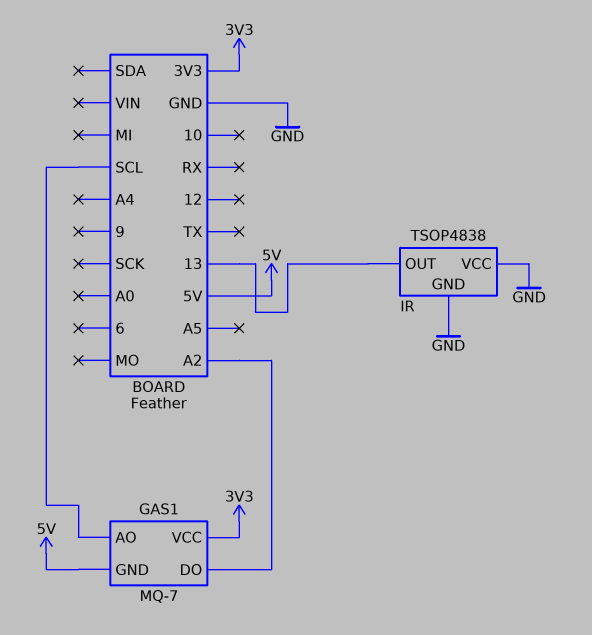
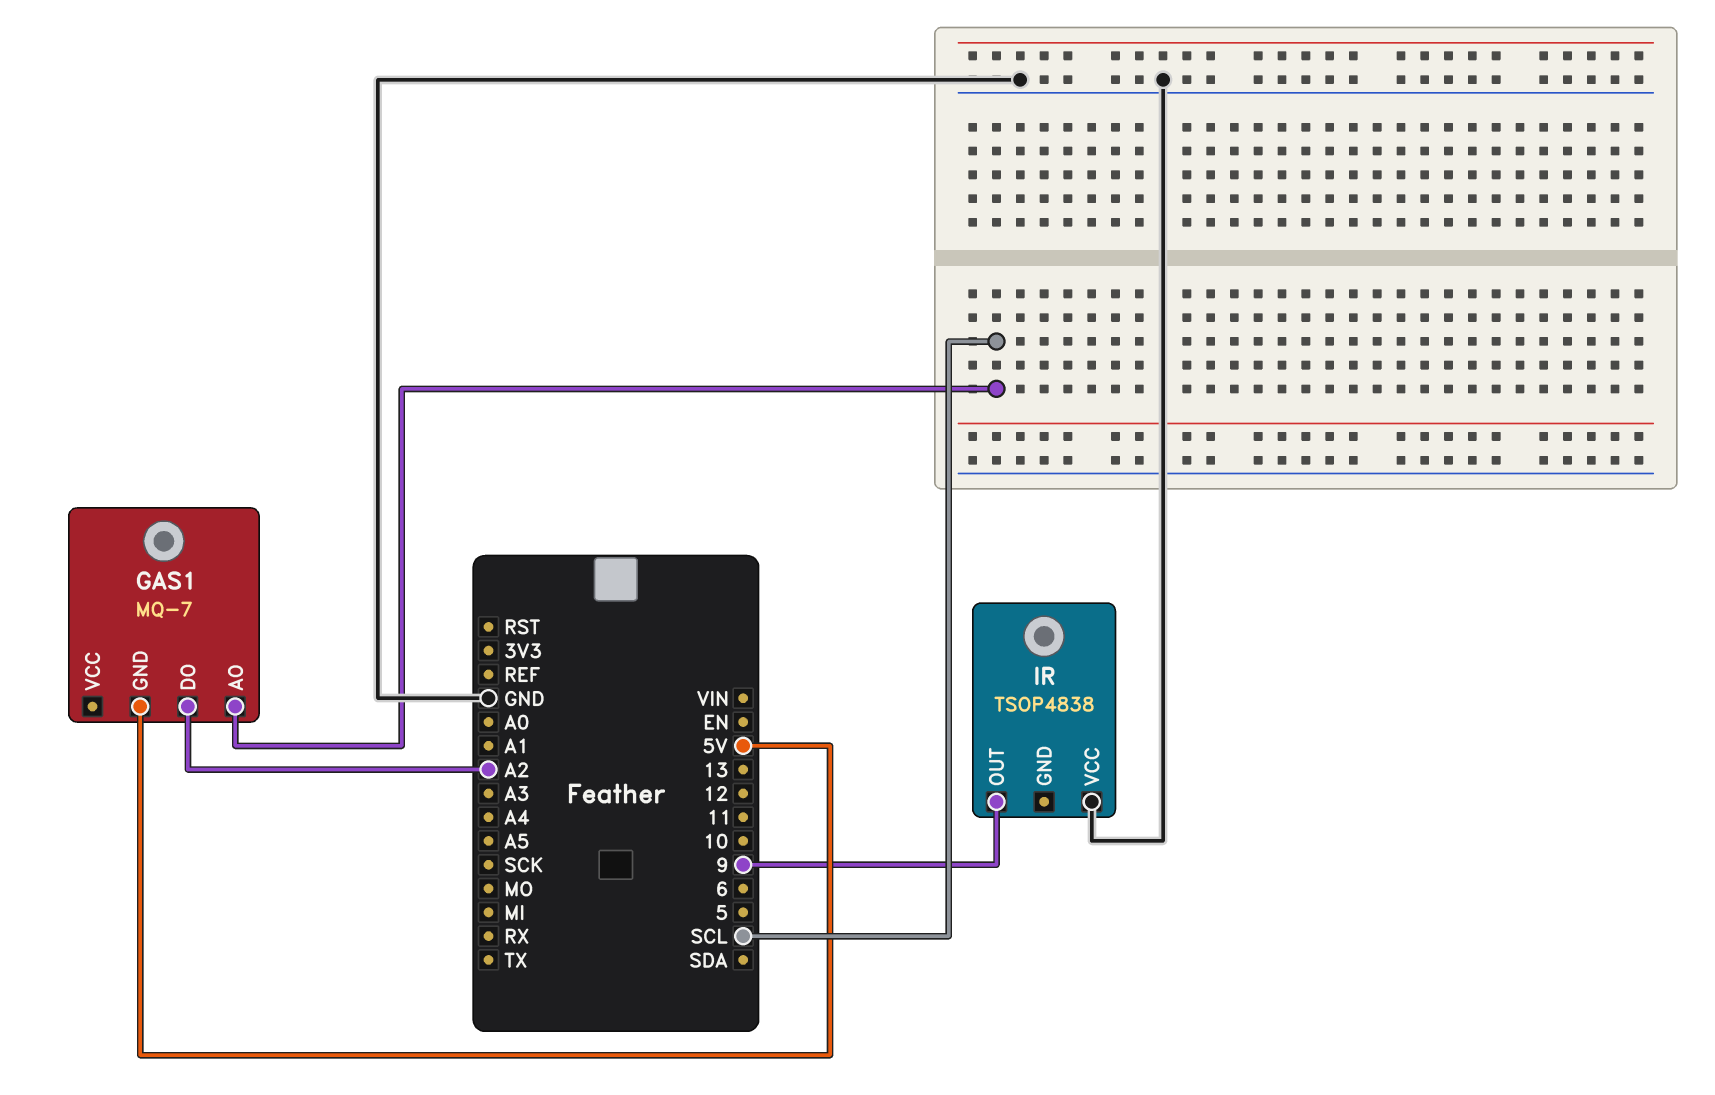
GAS1 pin VCC: 3V3 -> none
IR pin GND: GND -> none
IR pin OUT: 13 -> 9

